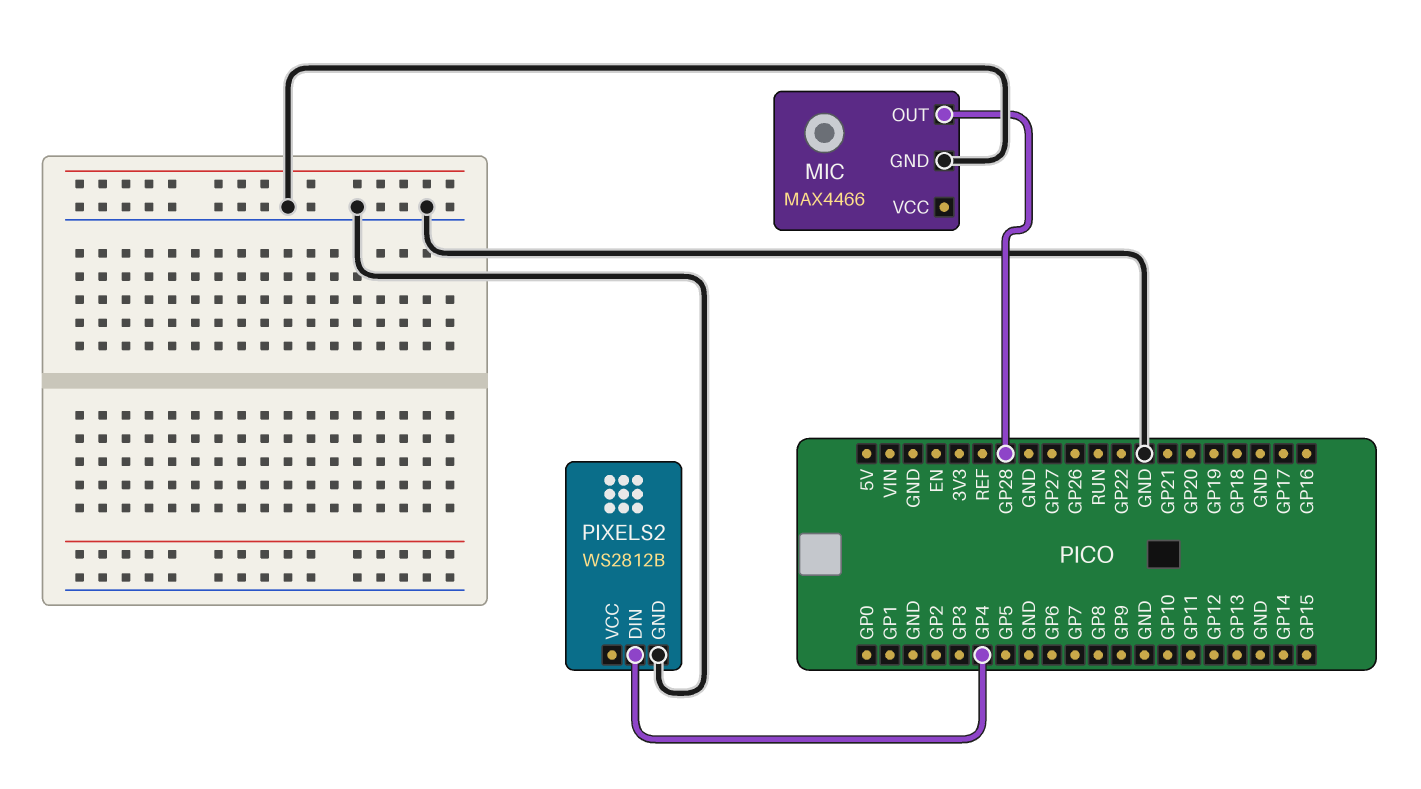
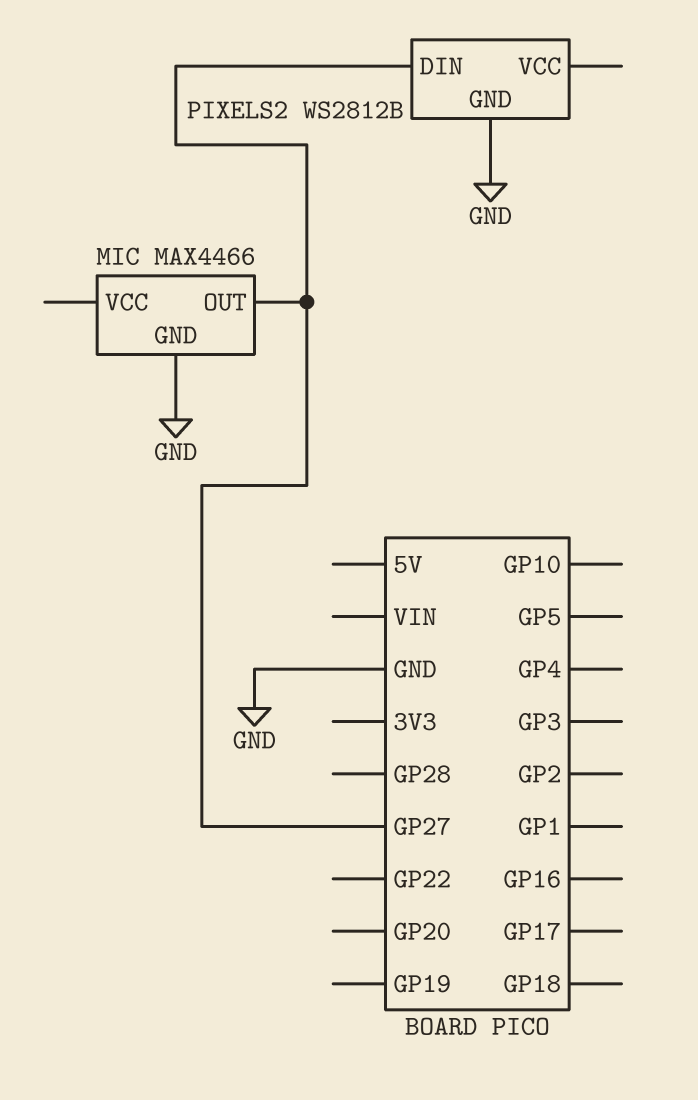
MIC pin OUT: GP28 -> GP27
PIXELS2 pin DIN: GP4 -> GP27

